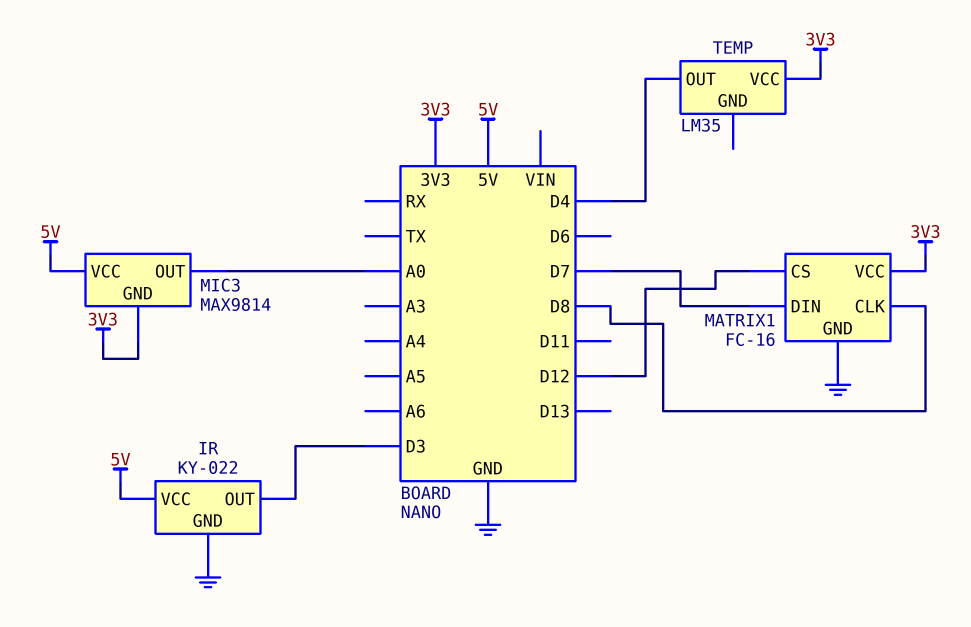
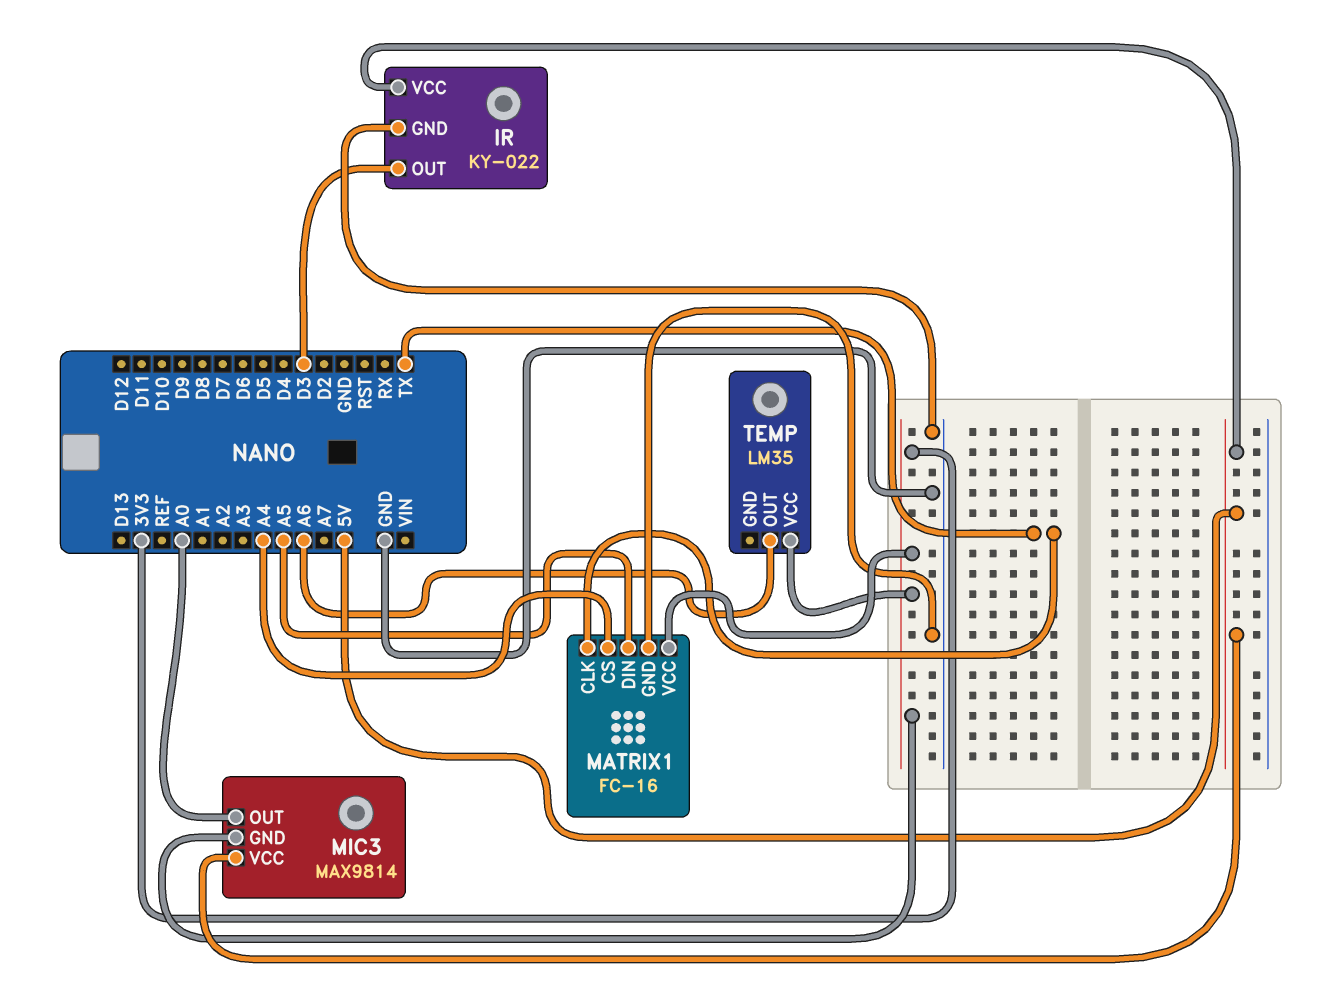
MATRIX1 pin CLK: D8 -> TX
MATRIX1 pin CS: D12 -> A4
MATRIX1 pin DIN: D7 -> A5
TEMP pin OUT: D4 -> A6

